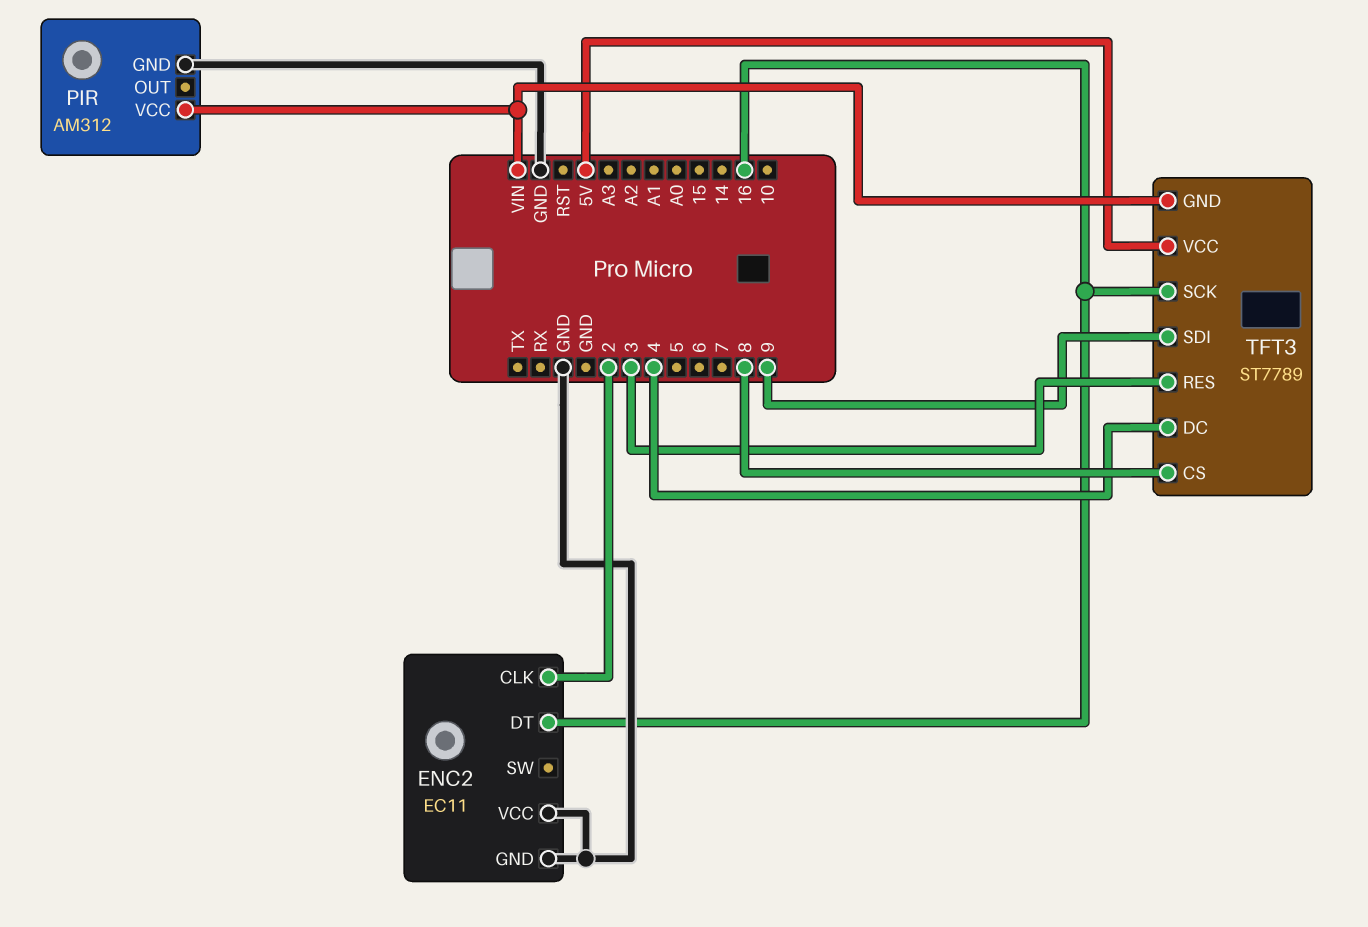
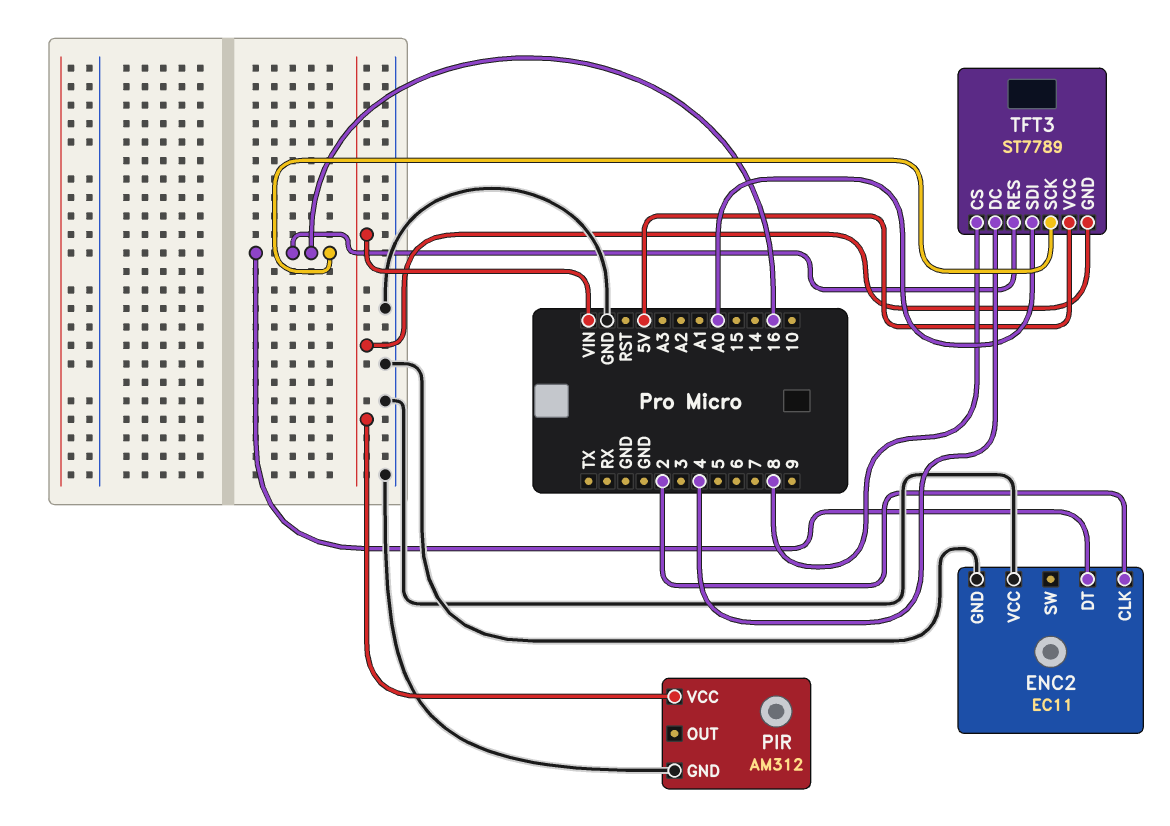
TFT3 pin RES: 3 -> 16
TFT3 pin SDI: 9 -> A0

